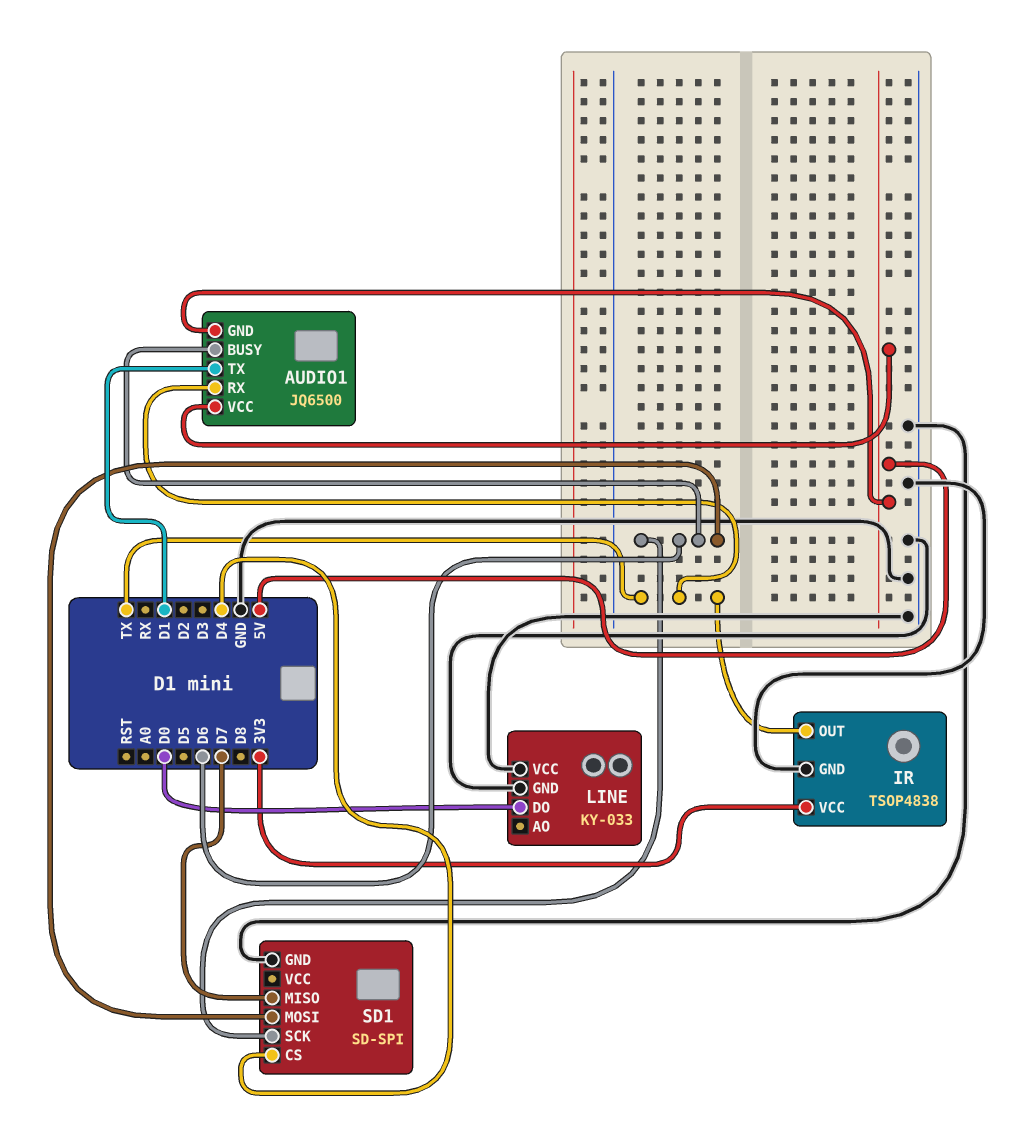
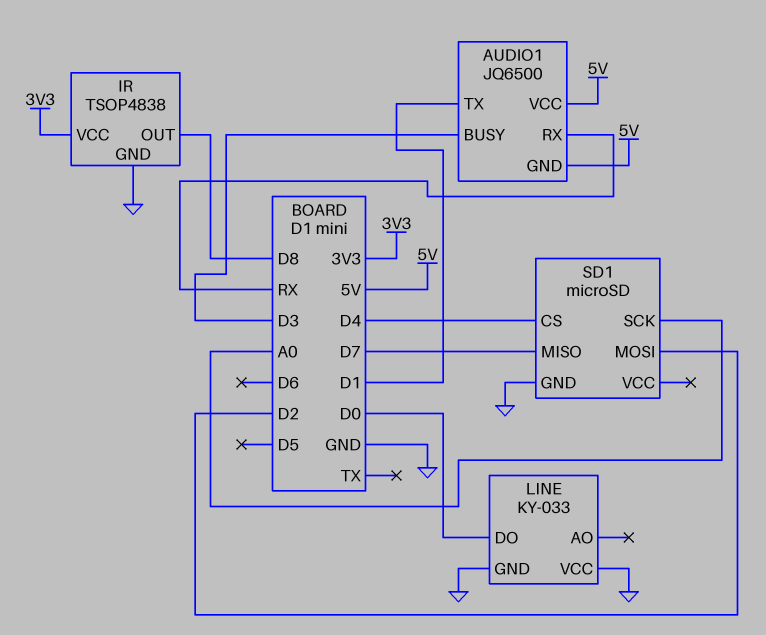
AUDIO1 pin BUSY: D6 -> D3
AUDIO1 pin RX: TX -> RX
IR pin OUT: TX -> D8
SD1: SD-SPI -> microSD
SD1 pin MOSI: D6 -> D2
SD1 pin SCK: D6 -> A0

